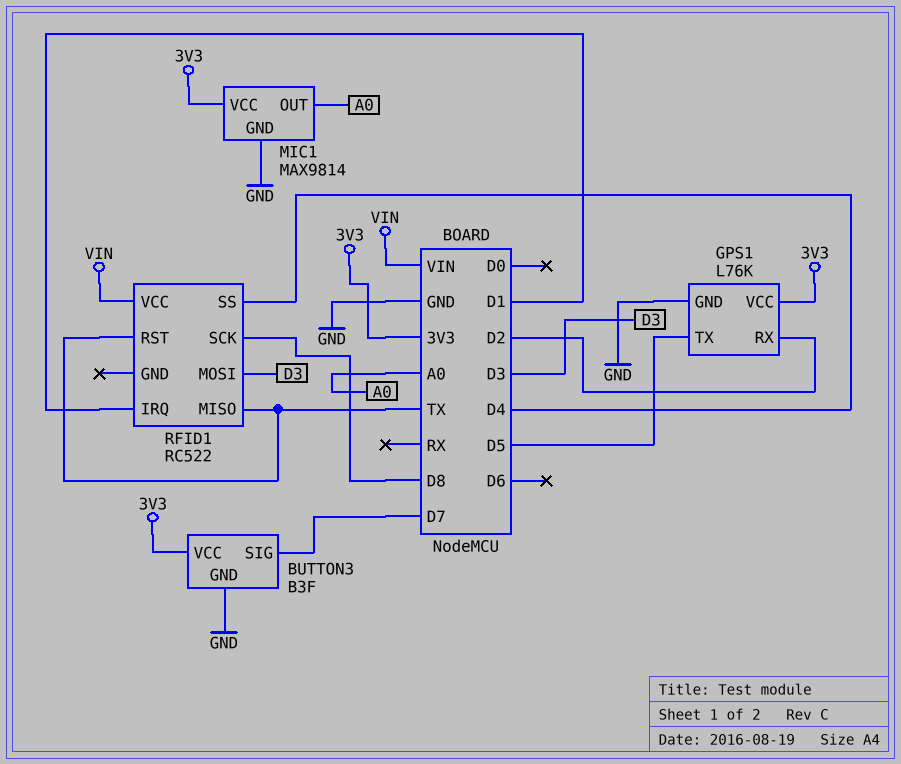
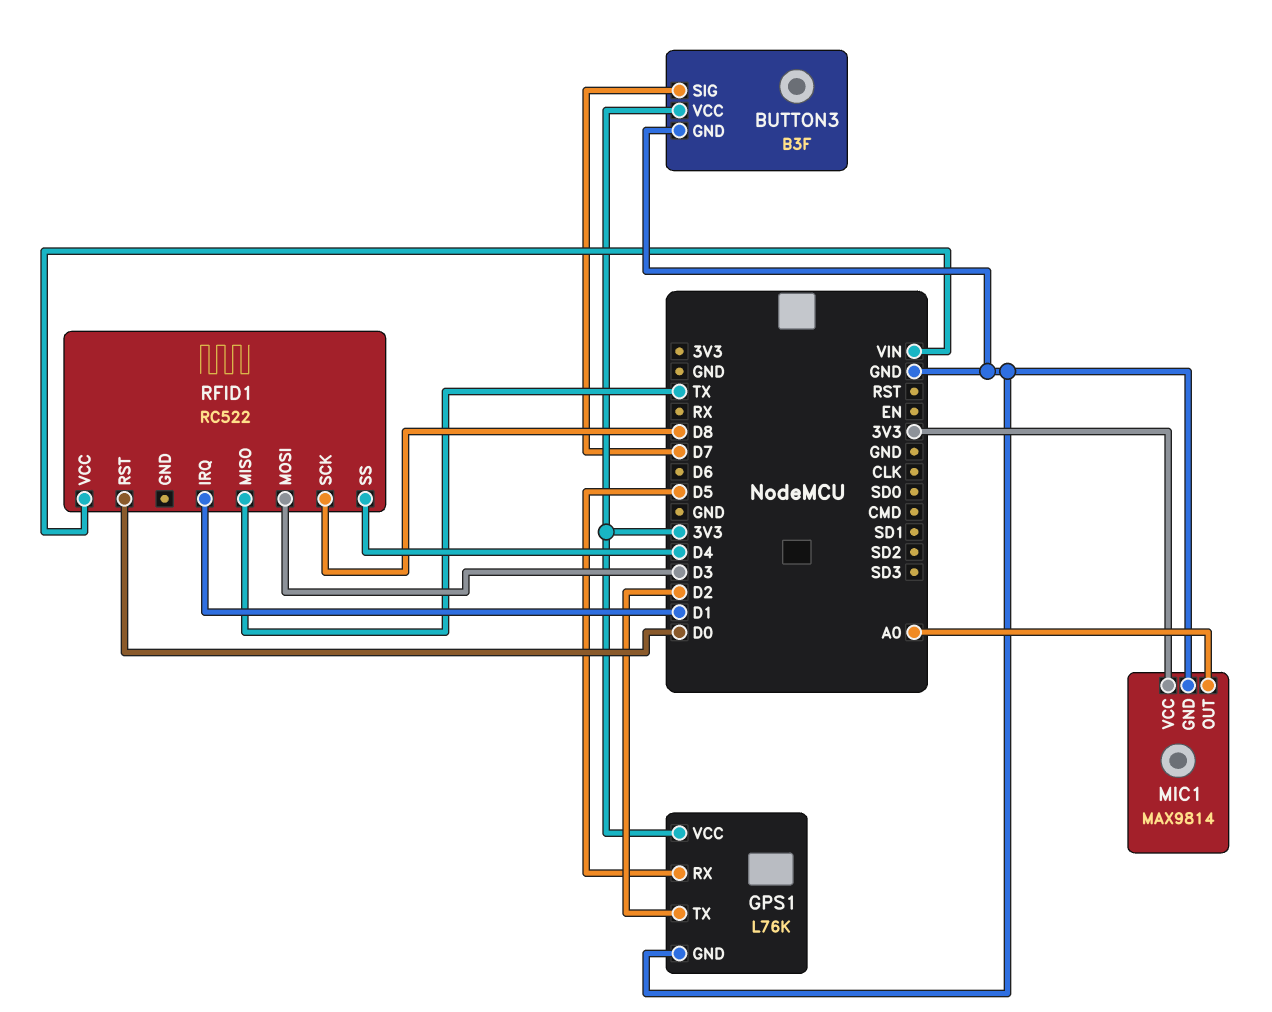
GPS1 pin RX: D2 -> D5
GPS1 pin TX: D5 -> D2
RFID1 pin RST: TX -> D0

